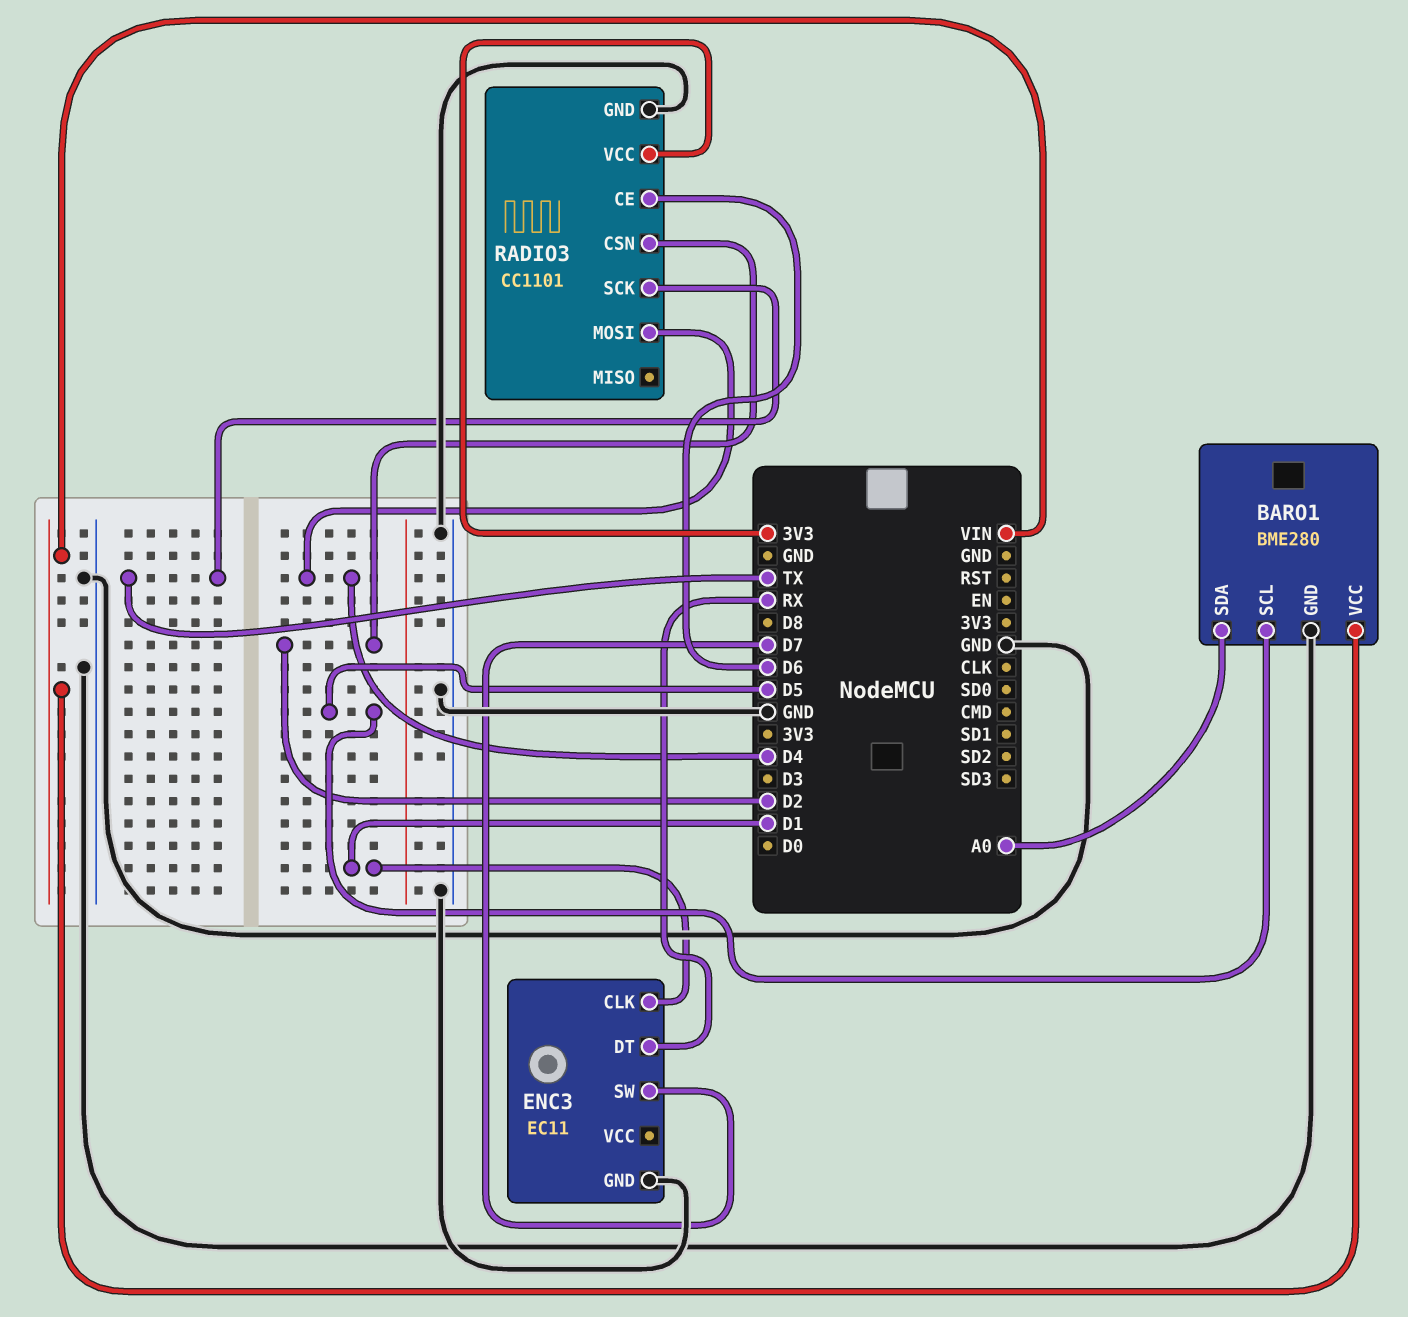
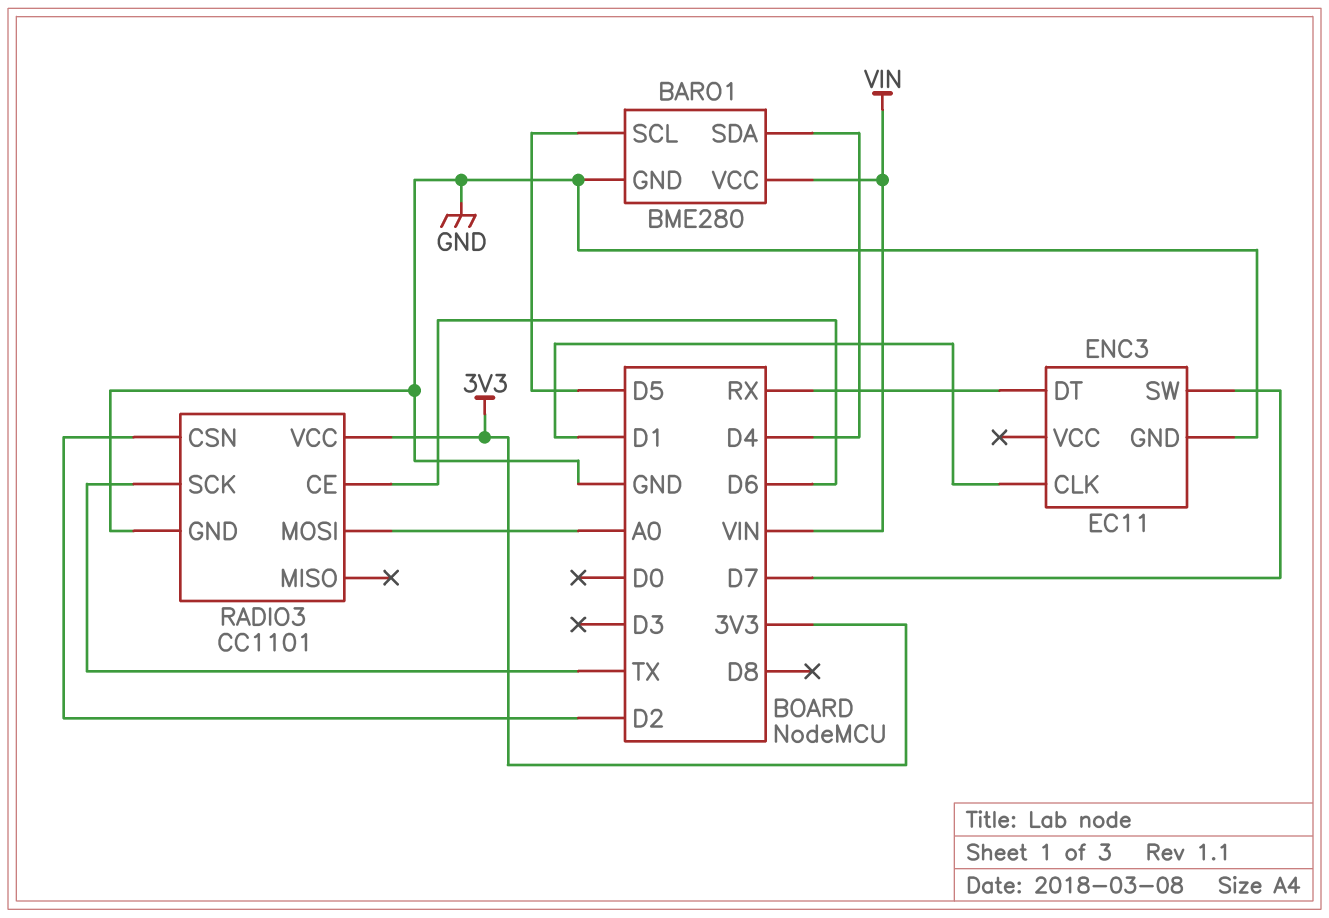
BARO1 pin SDA: A0 -> D4
RADIO3 pin MOSI: D4 -> A0

